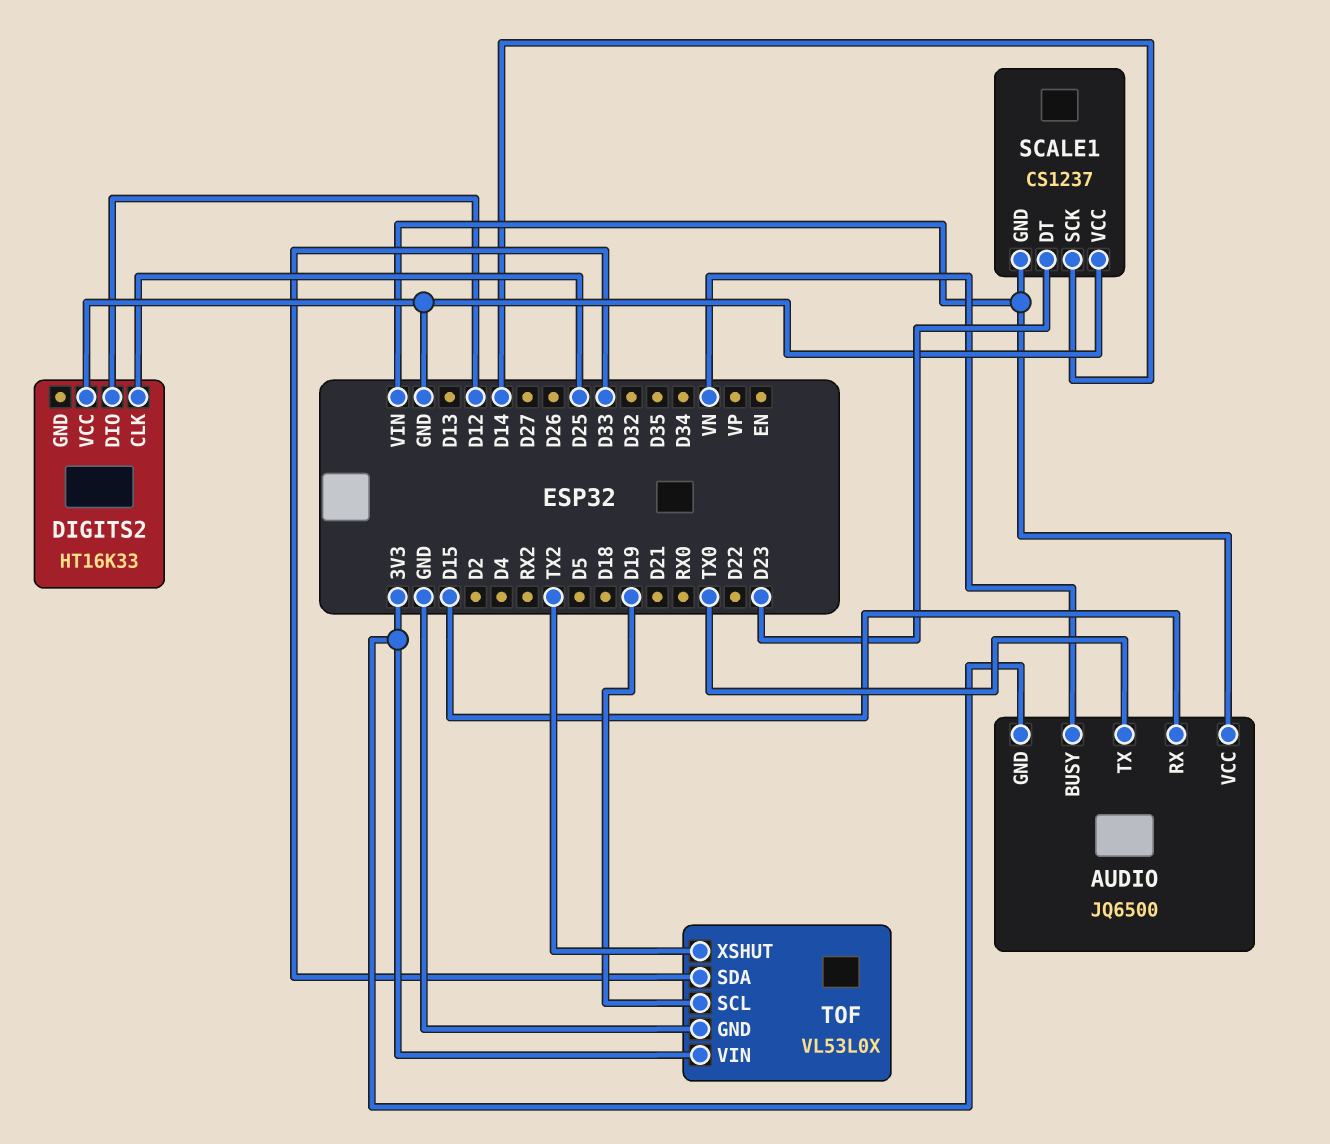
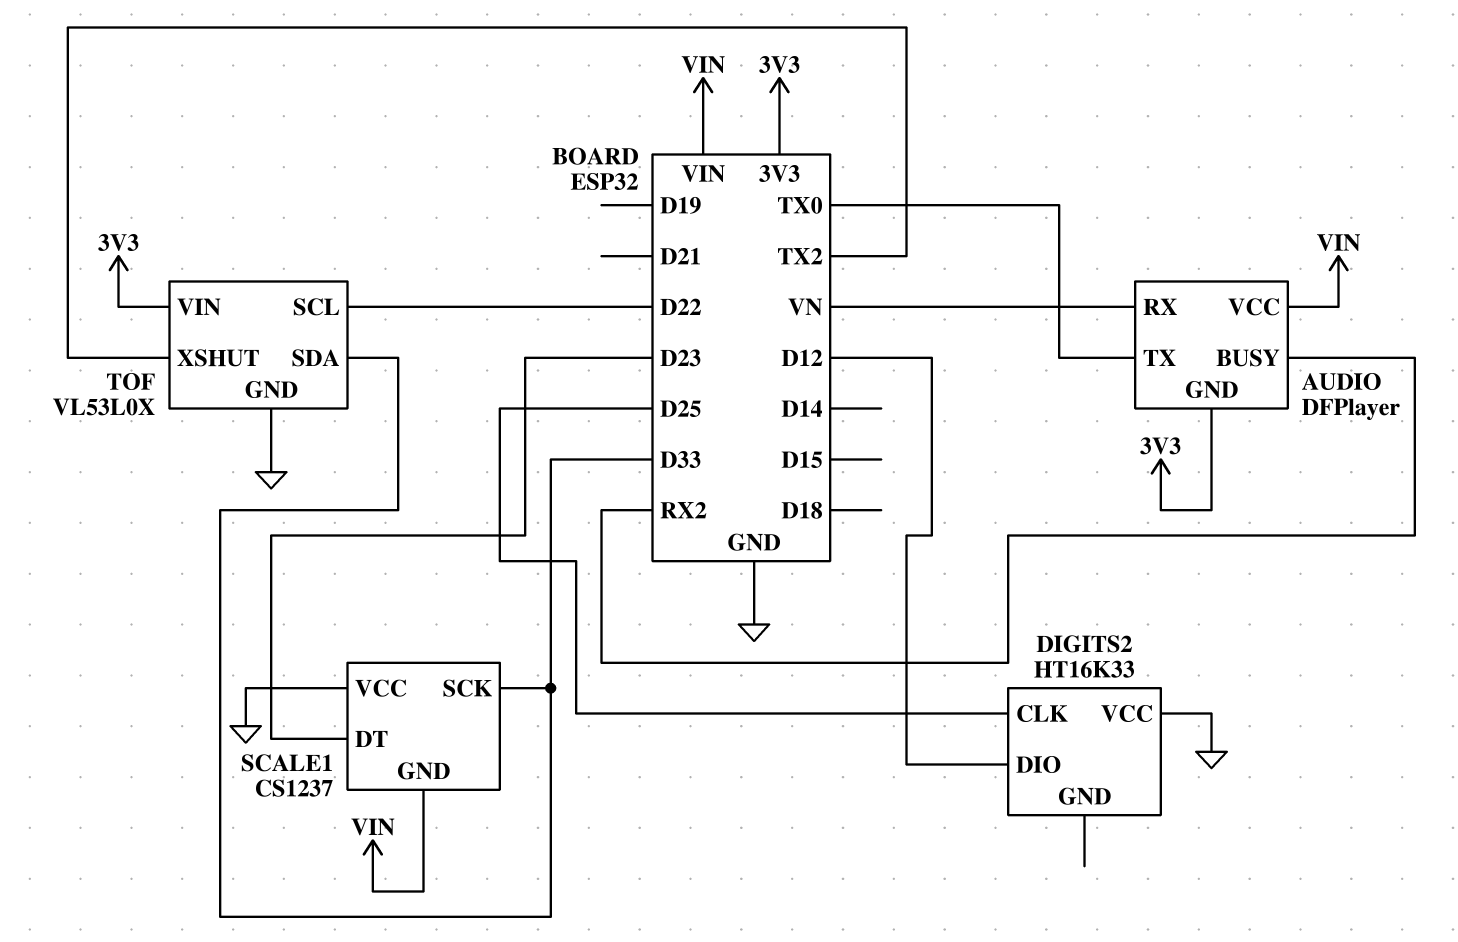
AUDIO: JQ6500 -> DFPlayer
AUDIO pin BUSY: VN -> RX2
AUDIO pin RX: D15 -> VN
SCALE1 pin SCK: D14 -> D33
TOF pin SCL: D19 -> D22

